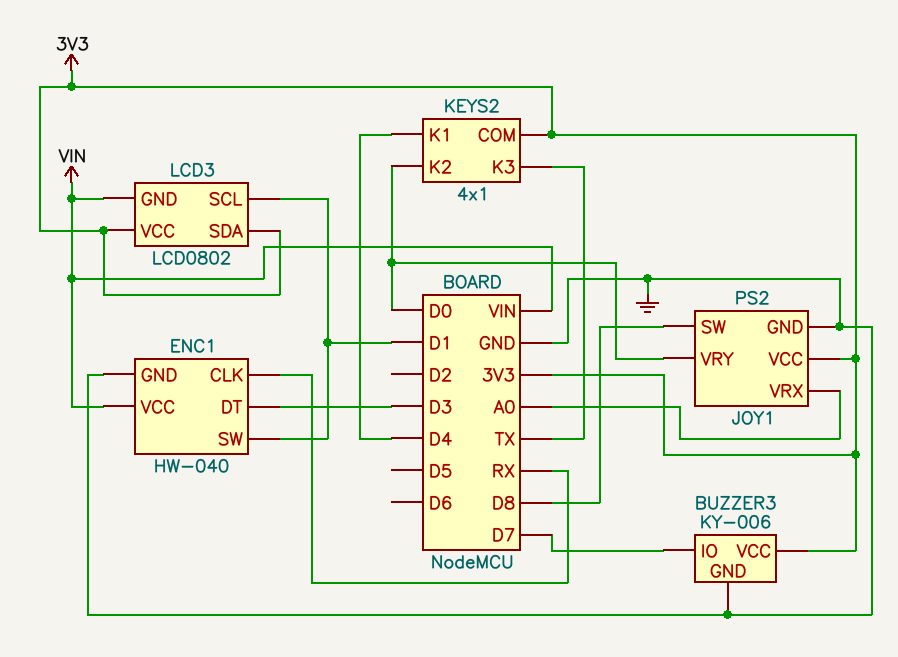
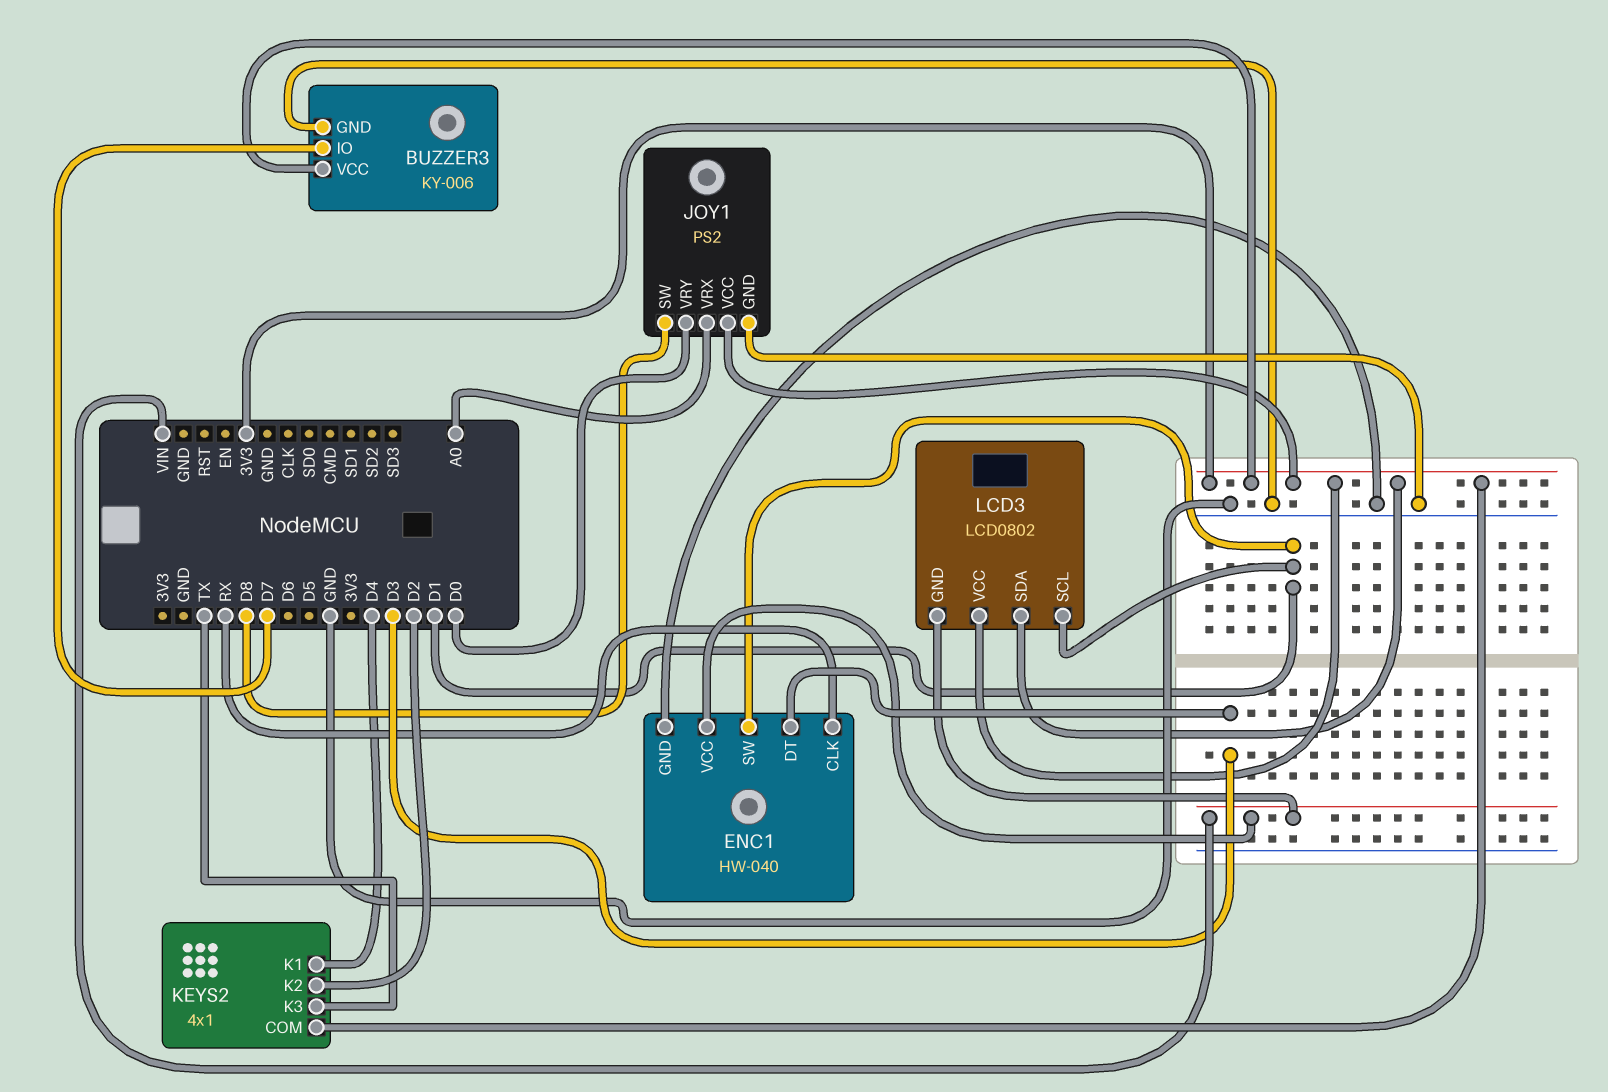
KEYS2 pin K2: D0 -> D2

